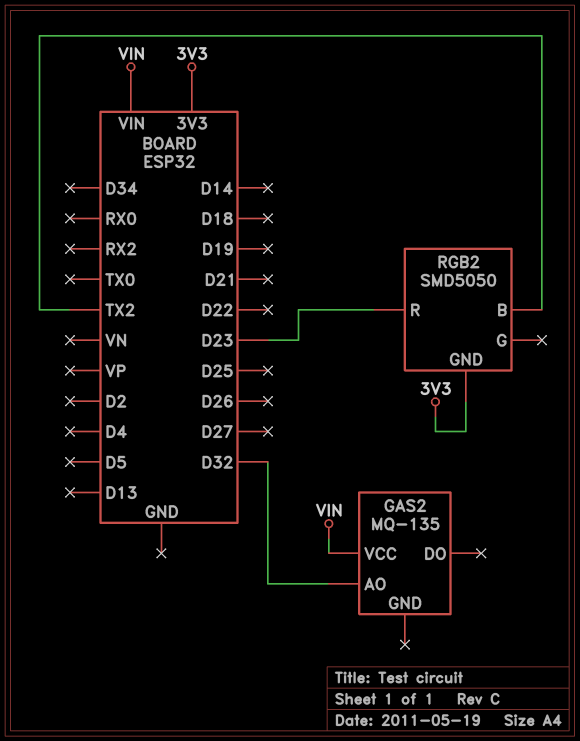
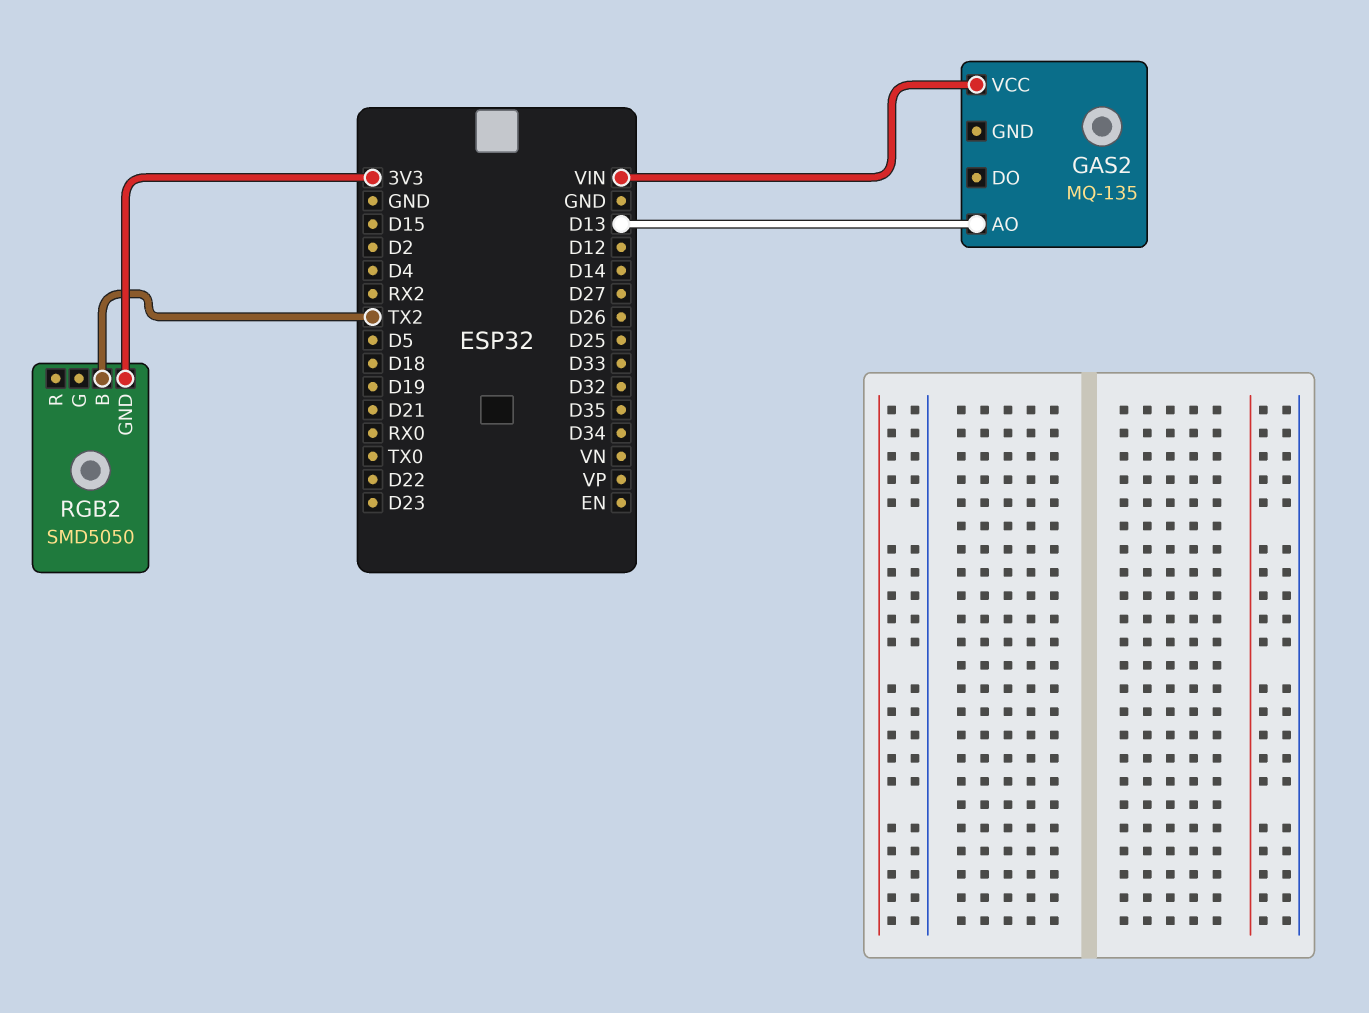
GAS2 pin AO: D32 -> D13
RGB2 pin R: D23 -> none

